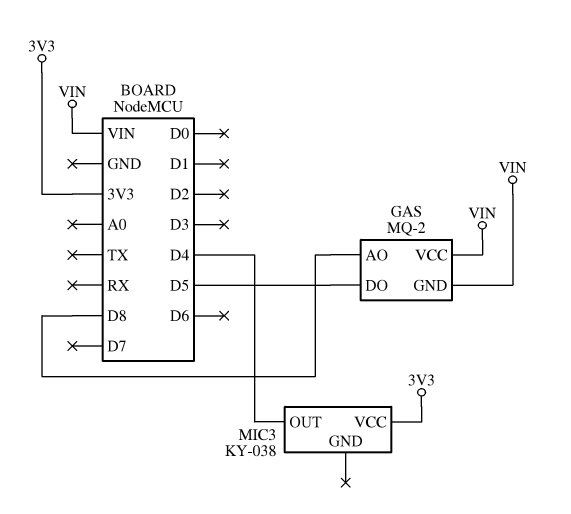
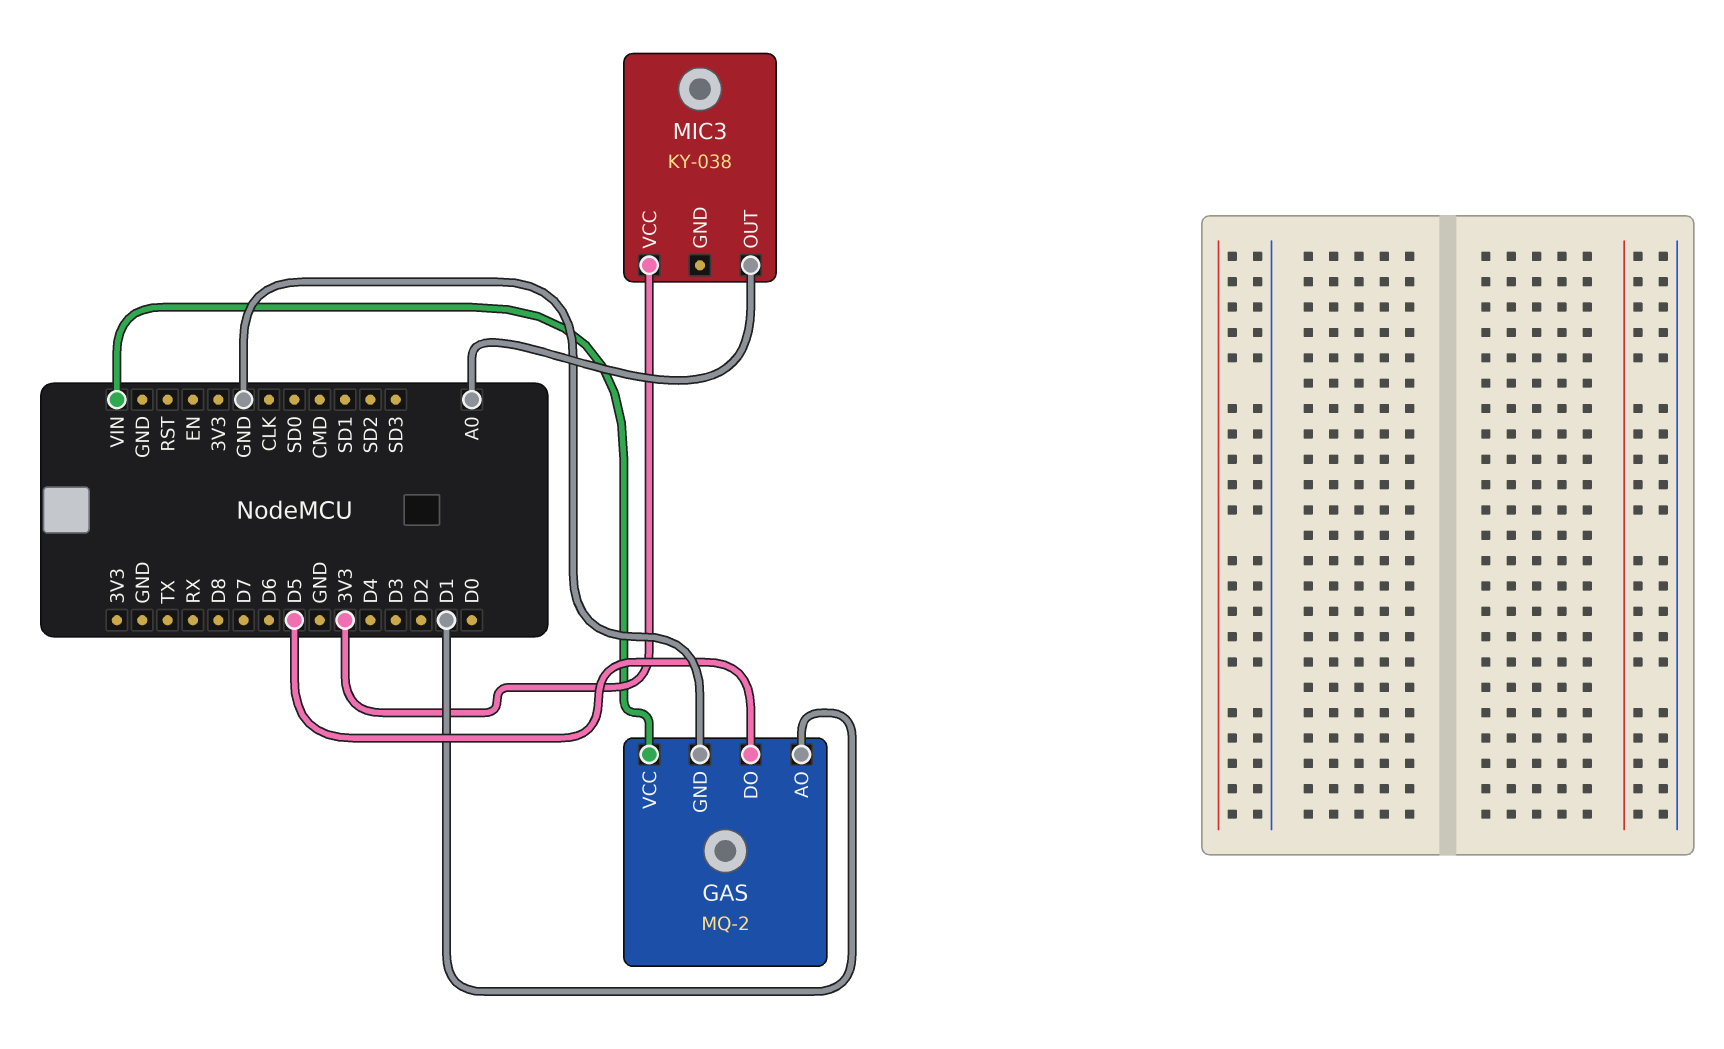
GAS pin AO: D8 -> D1
GAS pin GND: VIN -> GND
MIC3 pin OUT: D4 -> A0

